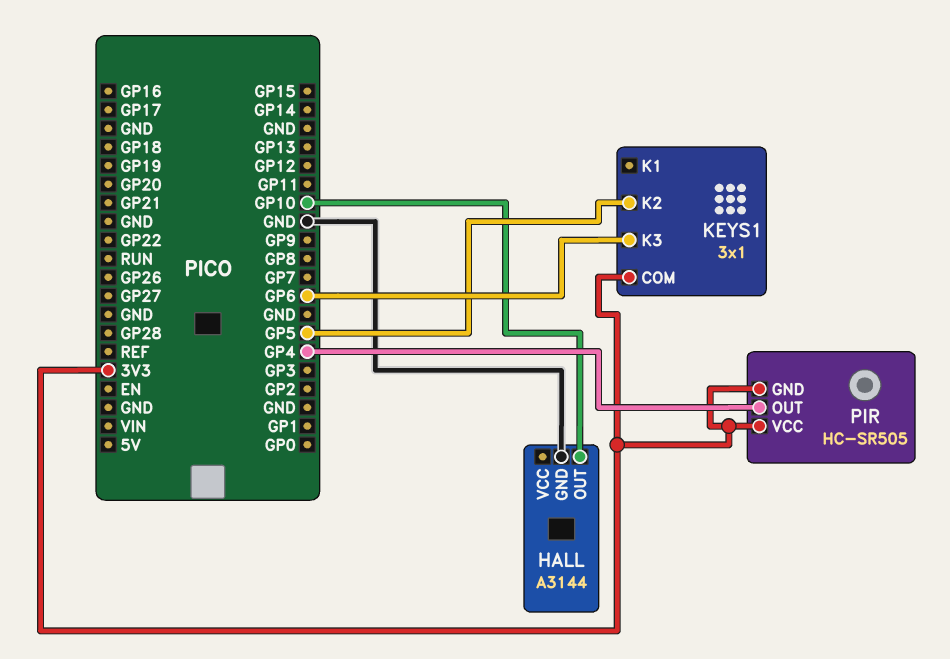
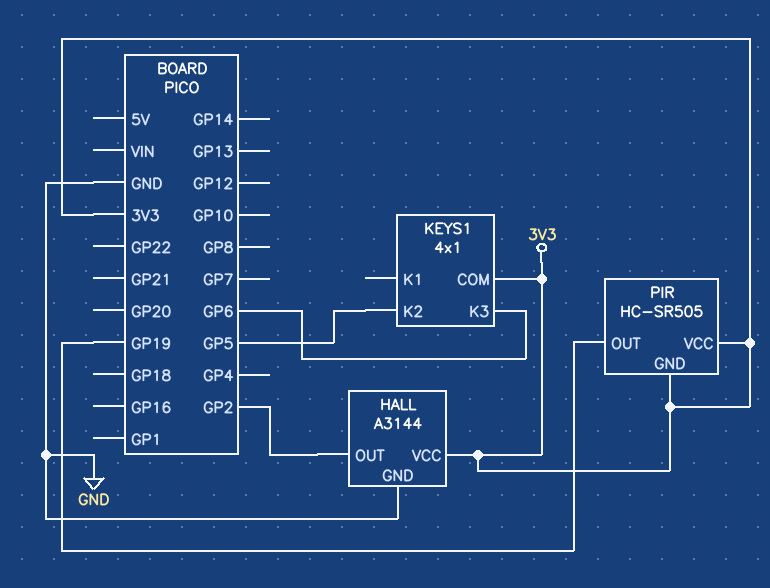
HALL pin OUT: GP10 -> GP2
HALL pin VCC: none -> 3V3
KEYS1: 3x1 -> 4x1
PIR pin OUT: GP4 -> GP19

